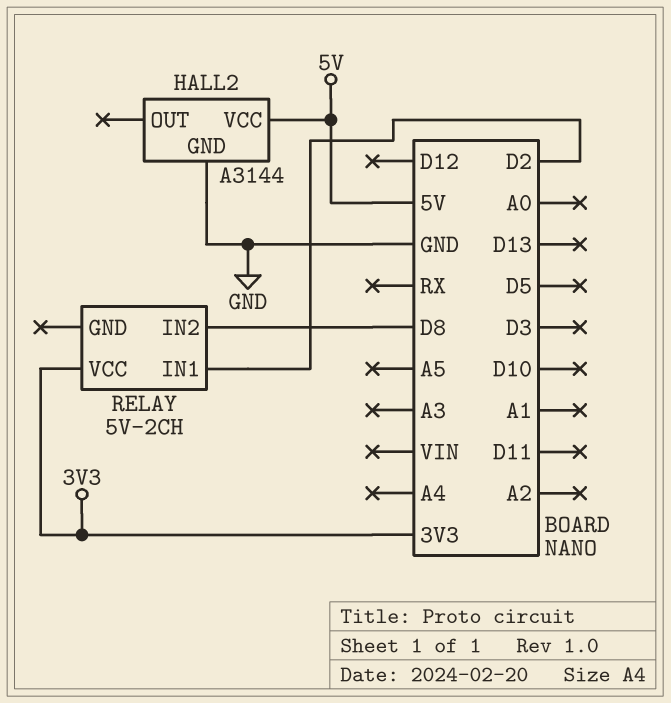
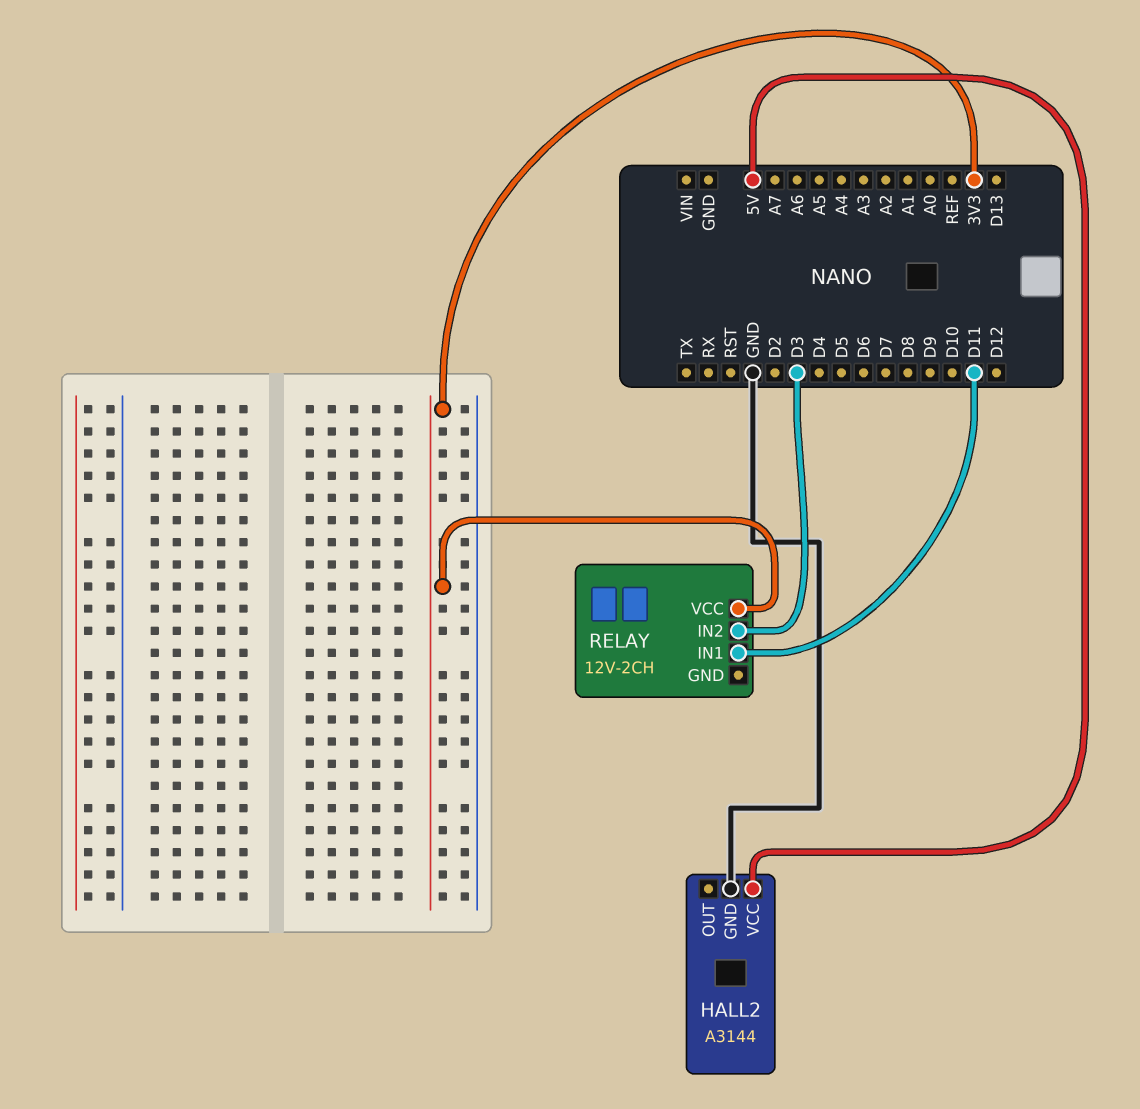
RELAY: 5V-2CH -> 12V-2CH
RELAY pin IN1: D2 -> D11
RELAY pin IN2: D8 -> D3

